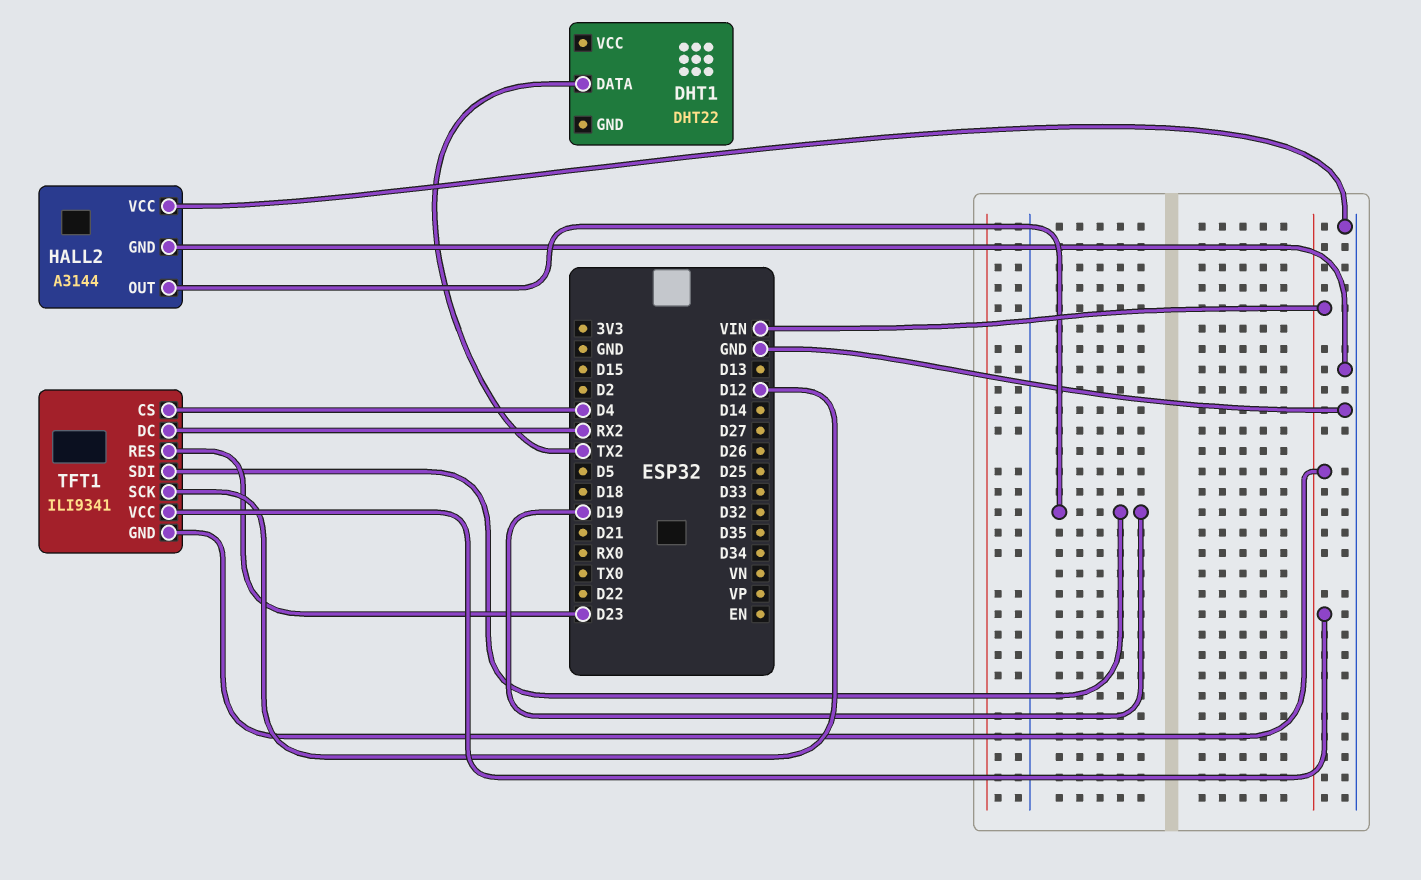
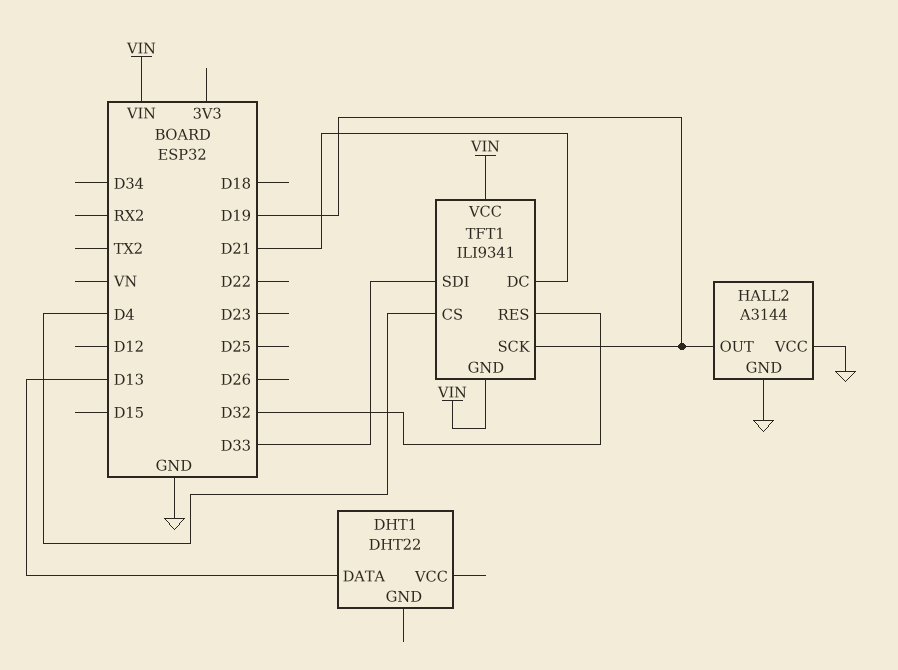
DHT1 pin DATA: TX2 -> D13
TFT1 pin DC: RX2 -> D21
TFT1 pin RES: D23 -> D32
TFT1 pin SCK: D12 -> D19
TFT1 pin SDI: D19 -> D33

